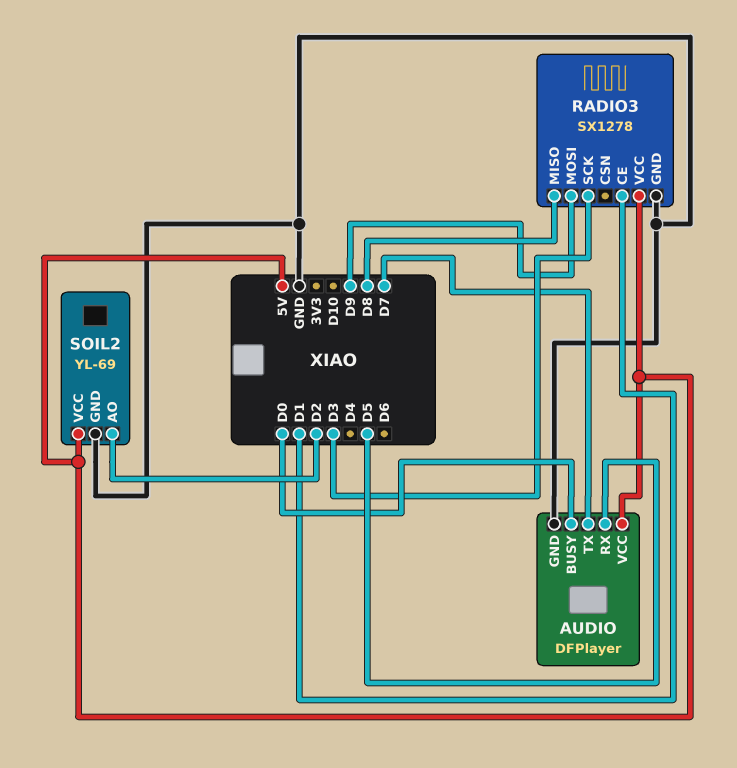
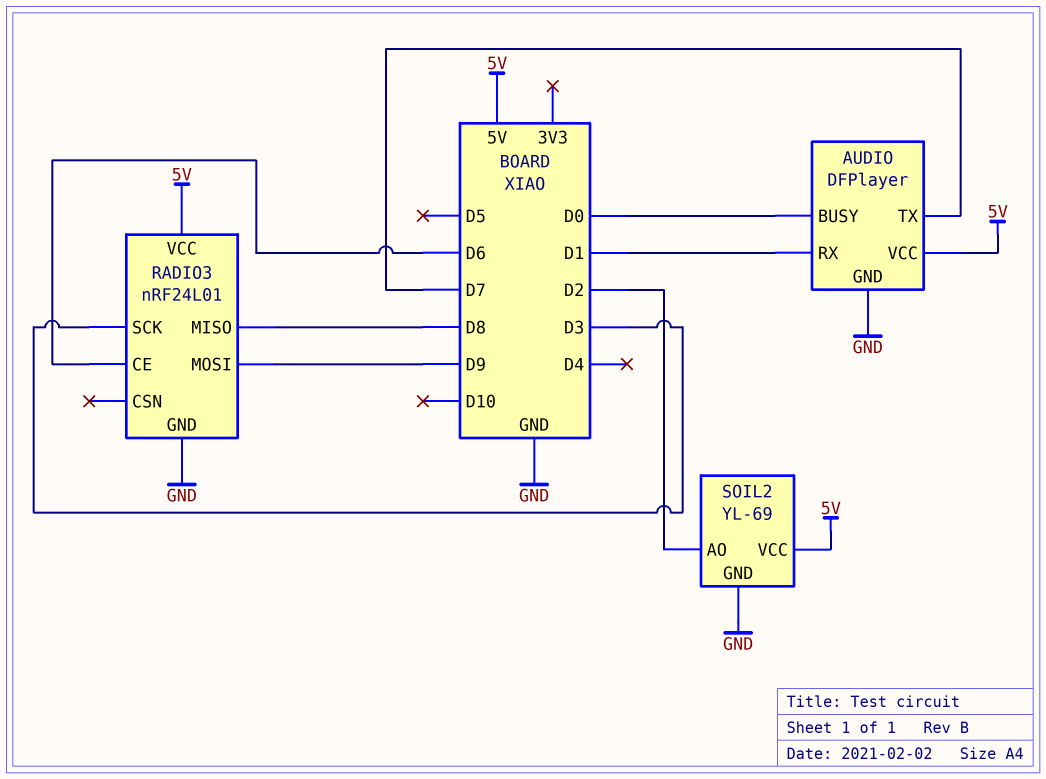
AUDIO pin RX: D5 -> D1
RADIO3: SX1278 -> nRF24L01
RADIO3 pin CE: D1 -> D6

